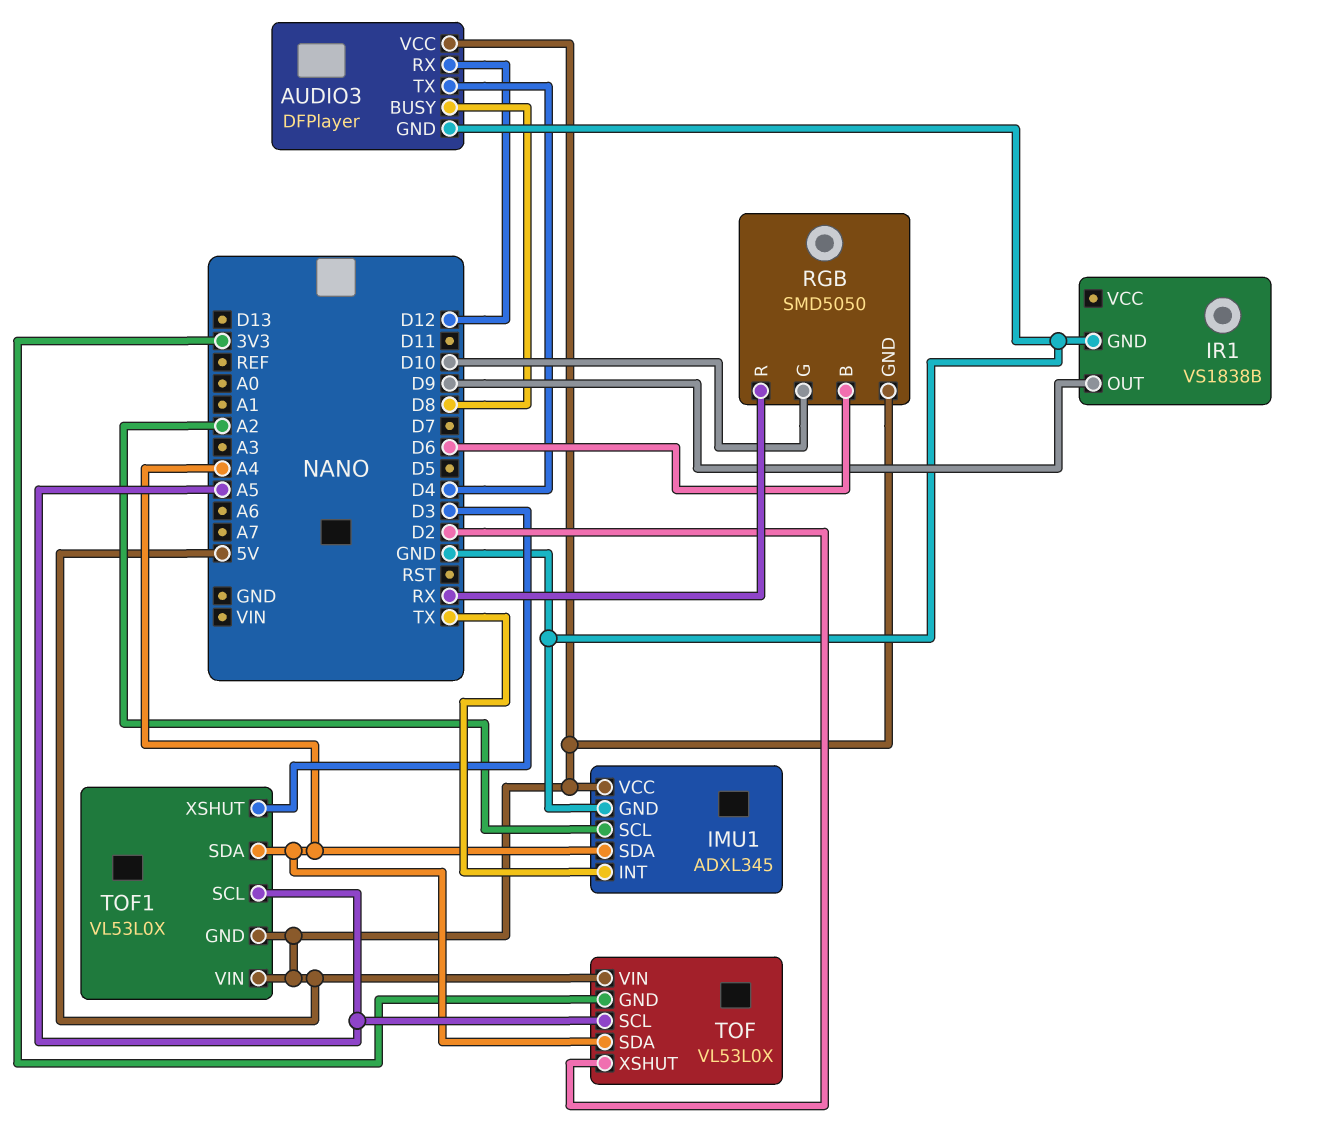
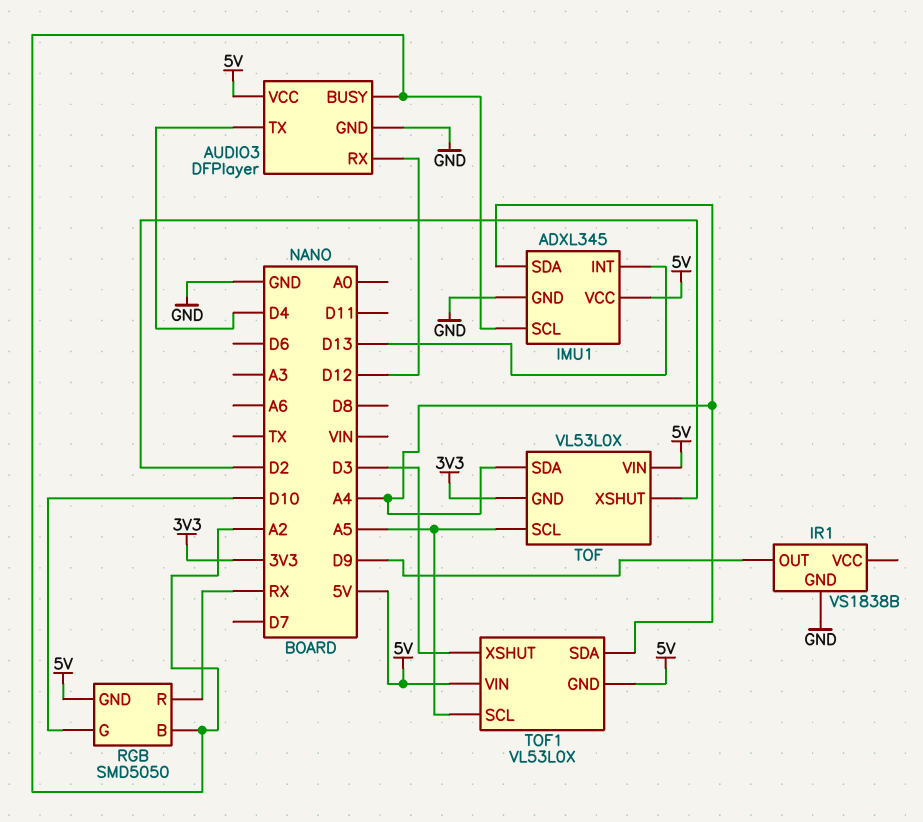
AUDIO3 pin BUSY: D8 -> A2
IMU1 pin INT: TX -> D13
RGB pin B: D6 -> A2

